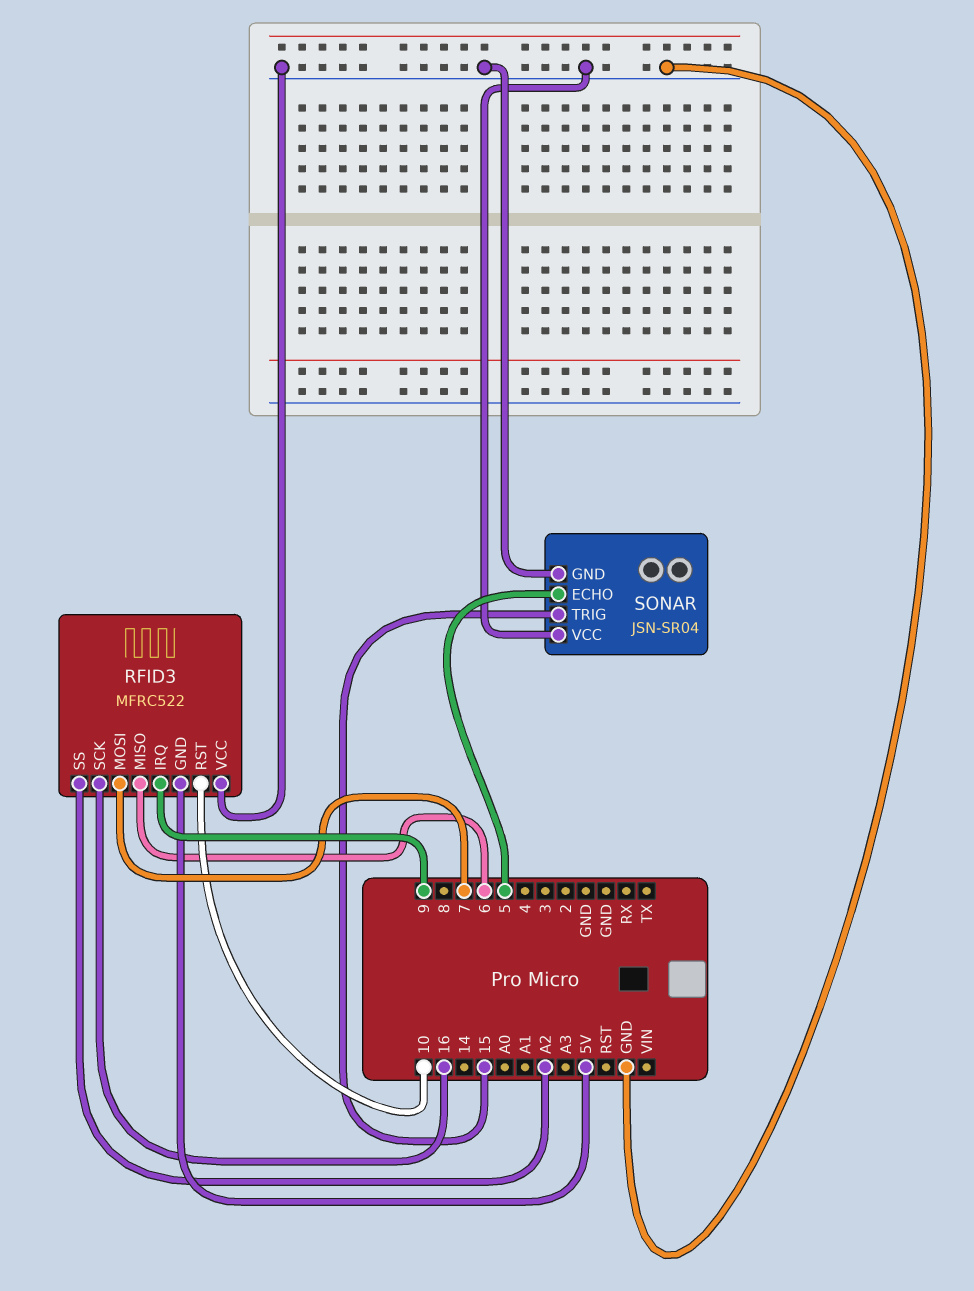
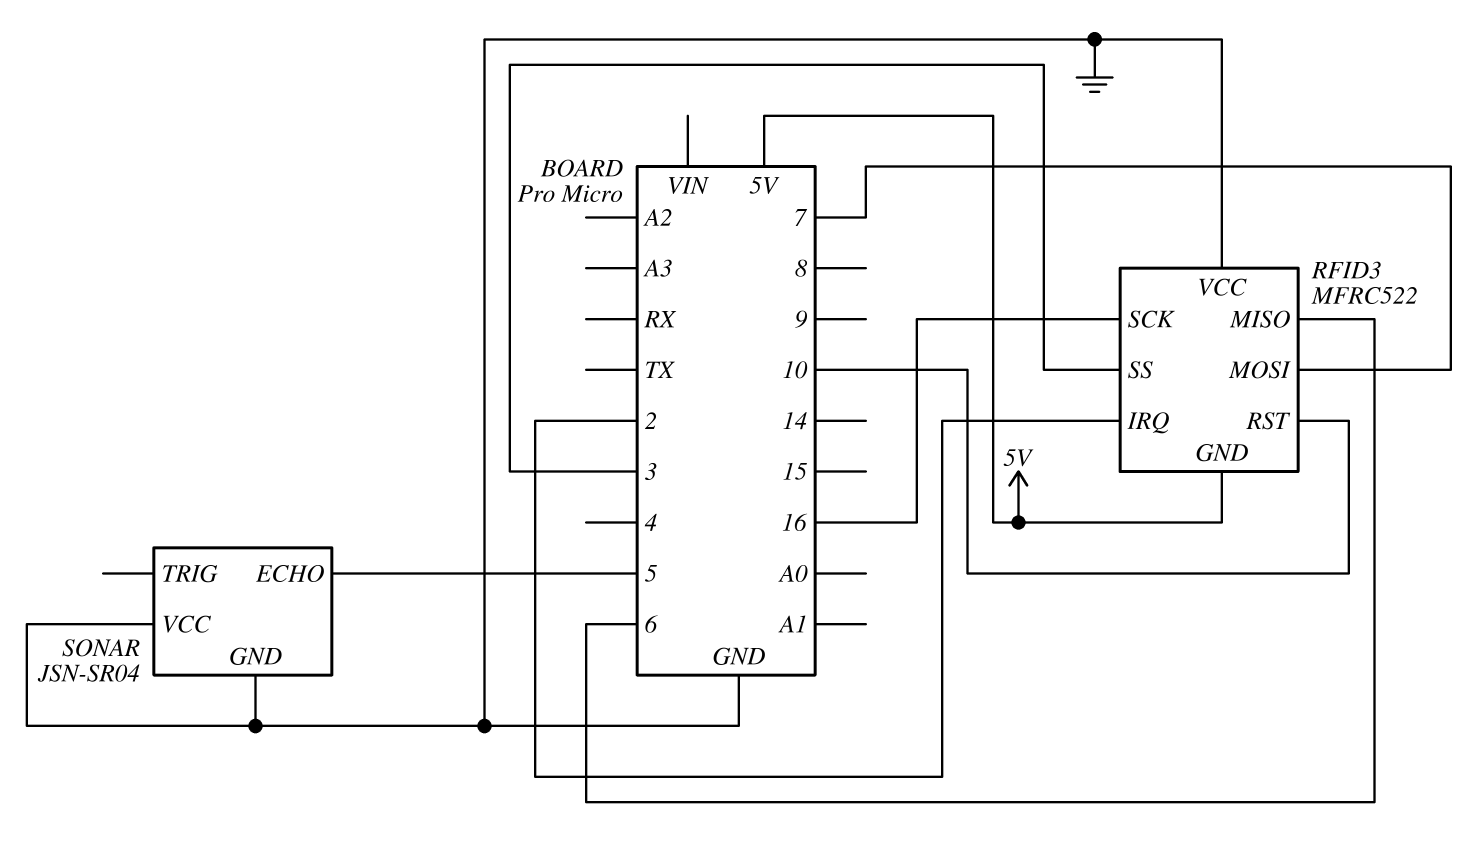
RFID3 pin IRQ: 9 -> 2
RFID3 pin SS: A2 -> 3
SONAR pin TRIG: 15 -> none

